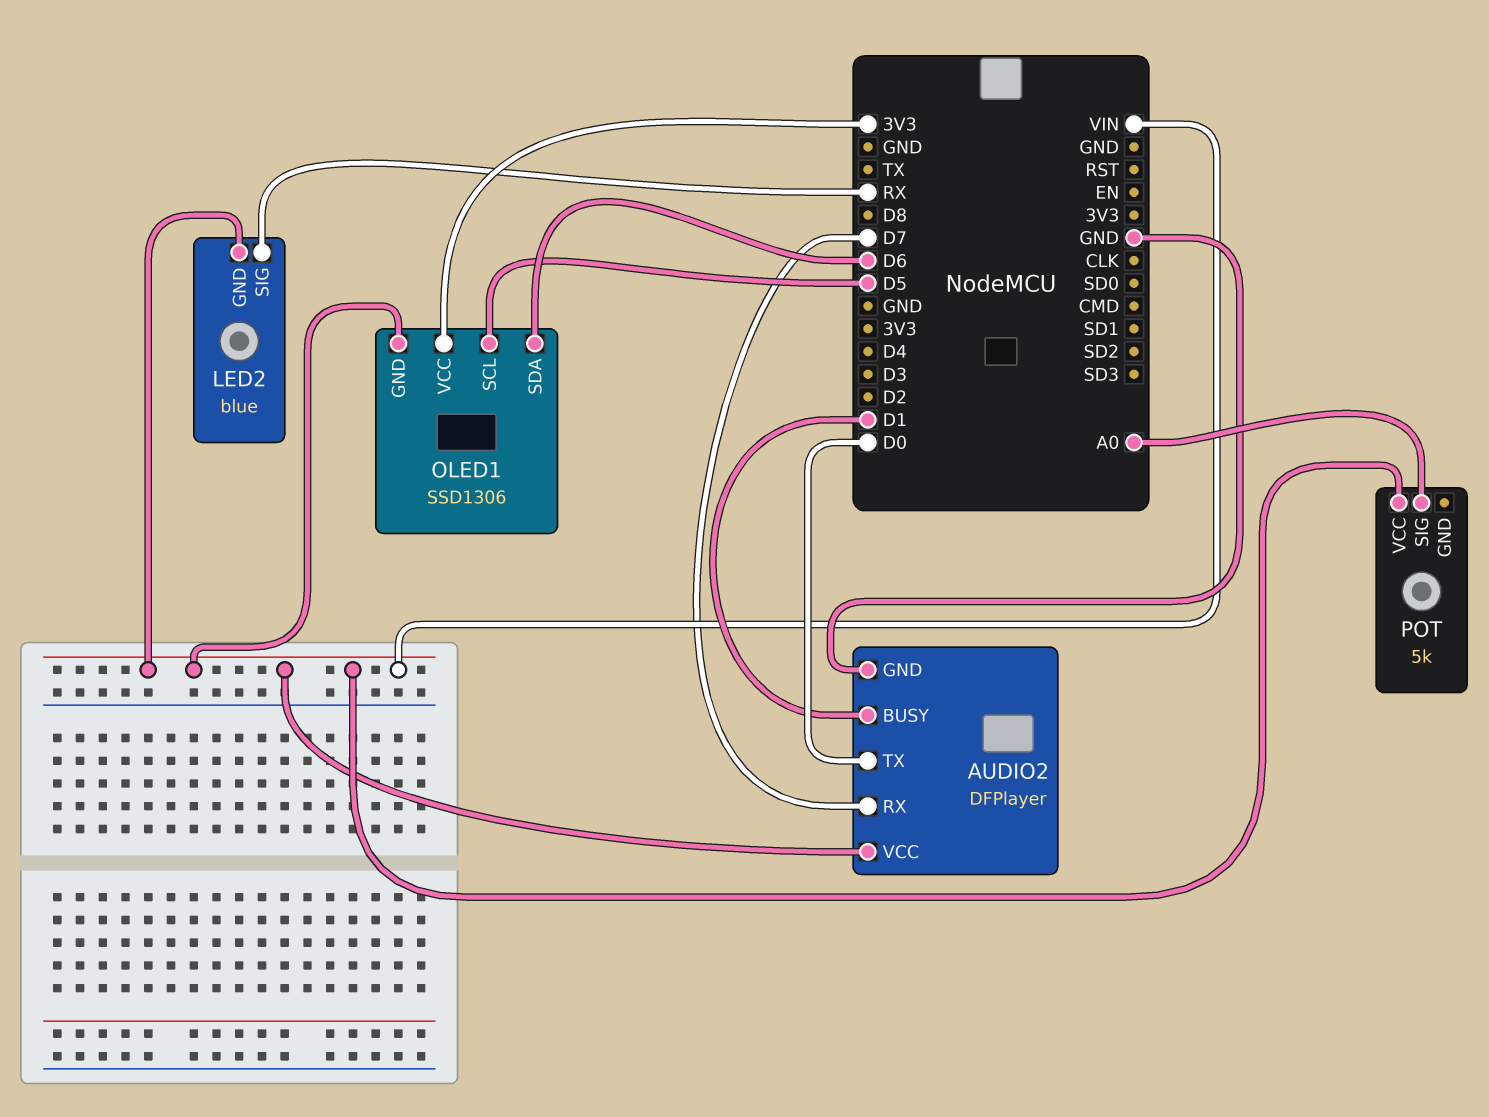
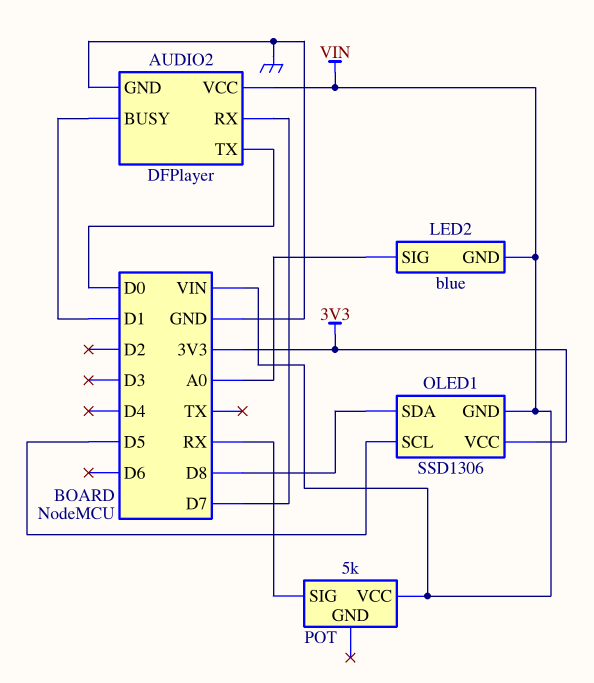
LED2 pin SIG: RX -> A0
OLED1 pin SDA: D6 -> D8
POT pin SIG: A0 -> RX

